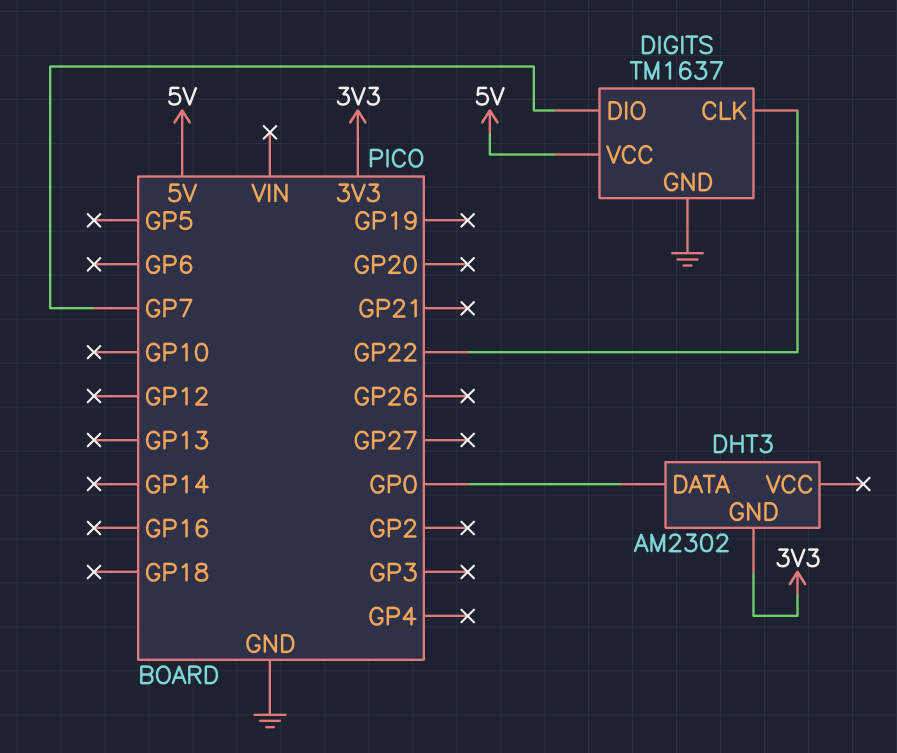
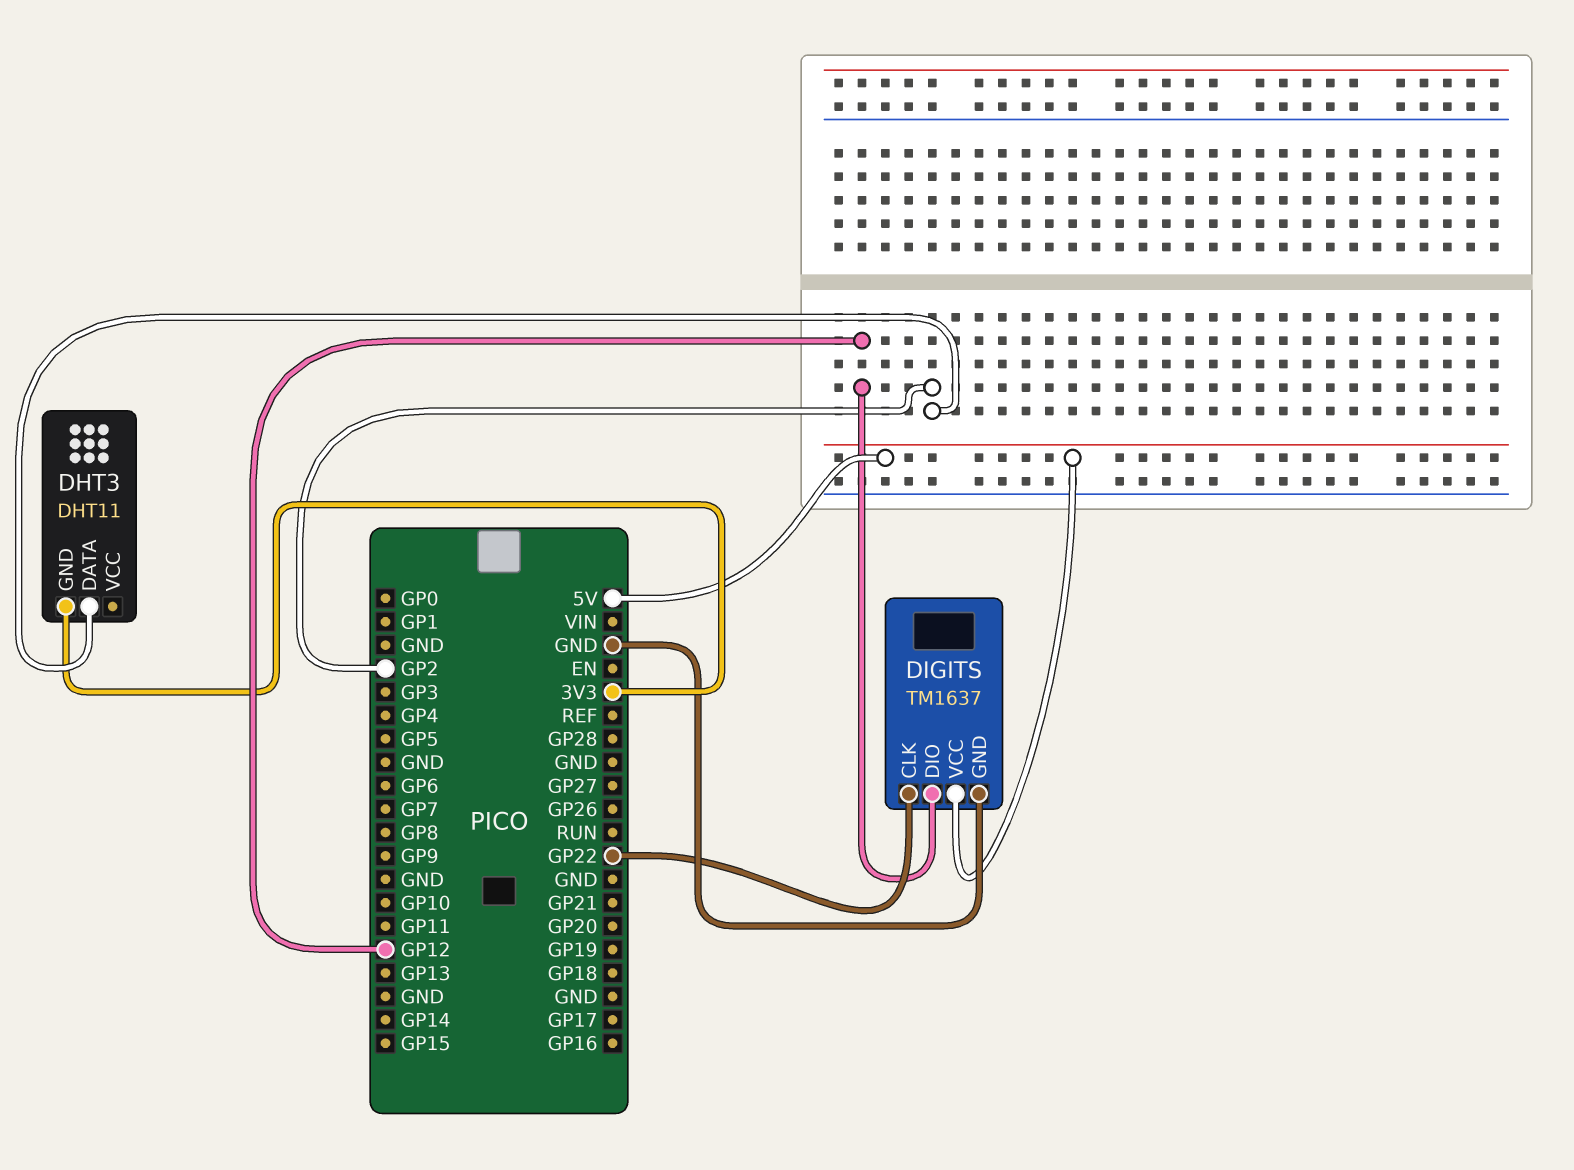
DHT3: AM2302 -> DHT11
DHT3 pin DATA: GP0 -> GP2
DIGITS pin DIO: GP7 -> GP12

